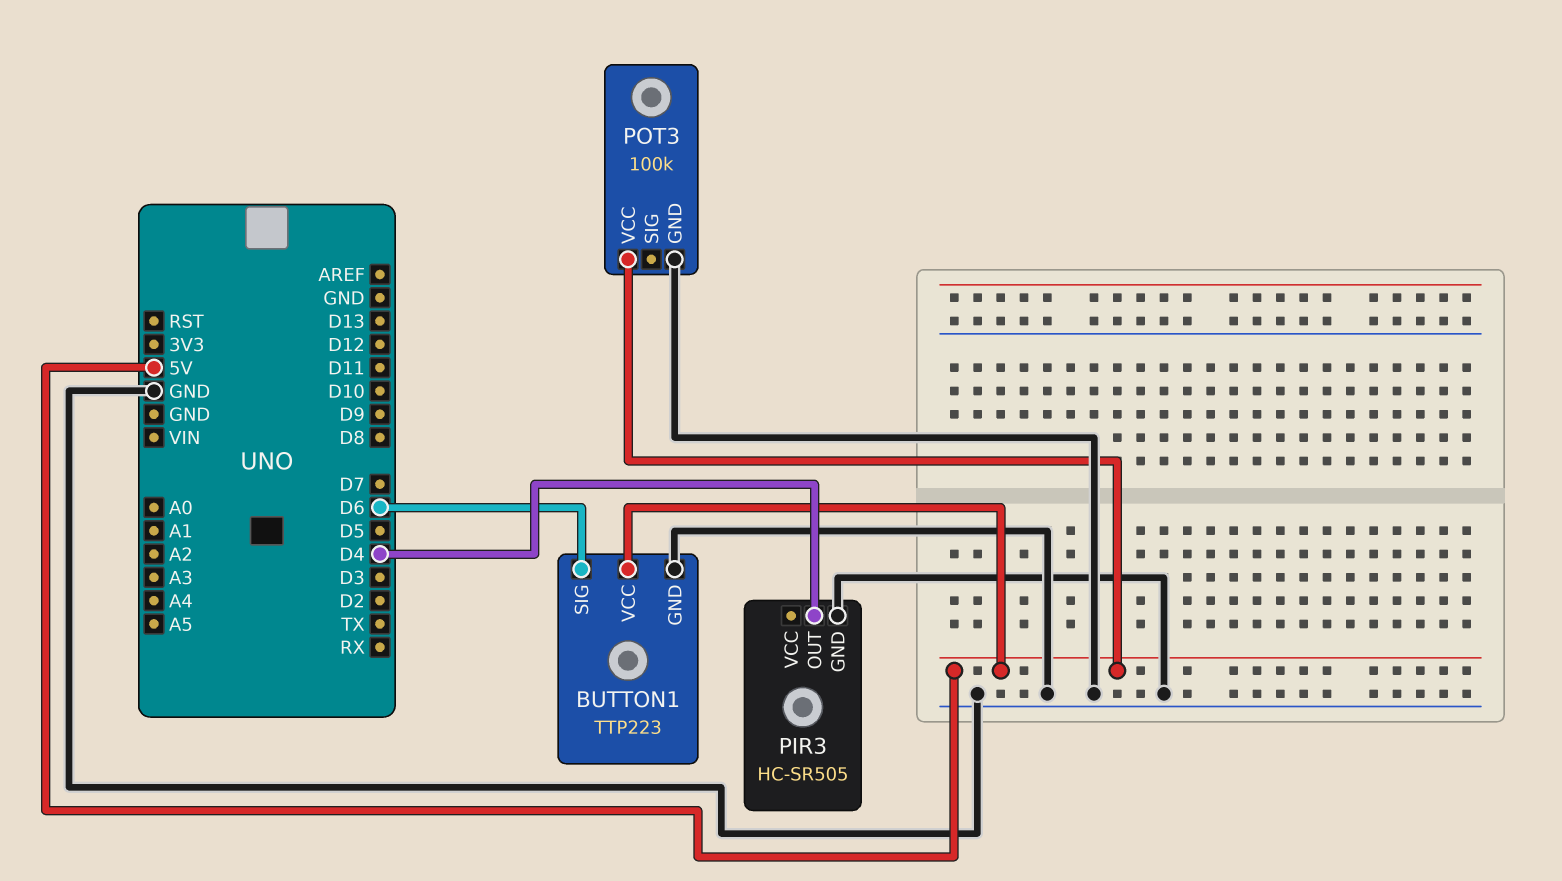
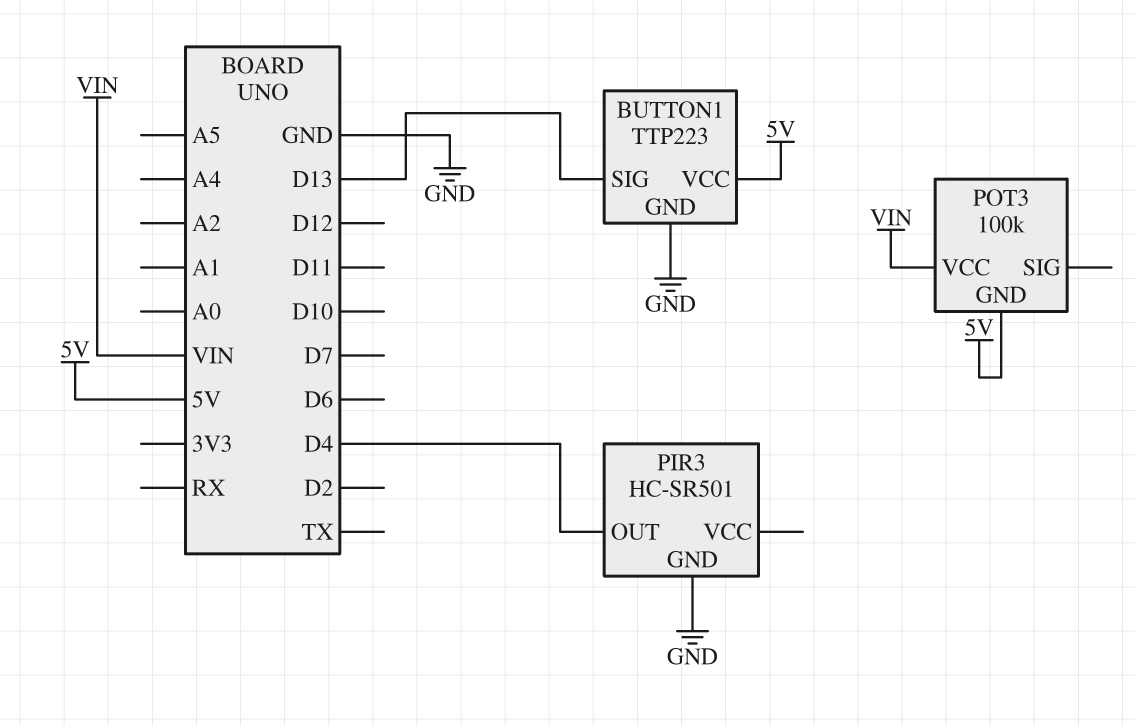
BUTTON1 pin SIG: D6 -> D13
PIR3: HC-SR505 -> HC-SR501
POT3 pin GND: GND -> 5V
POT3 pin VCC: 5V -> VIN

